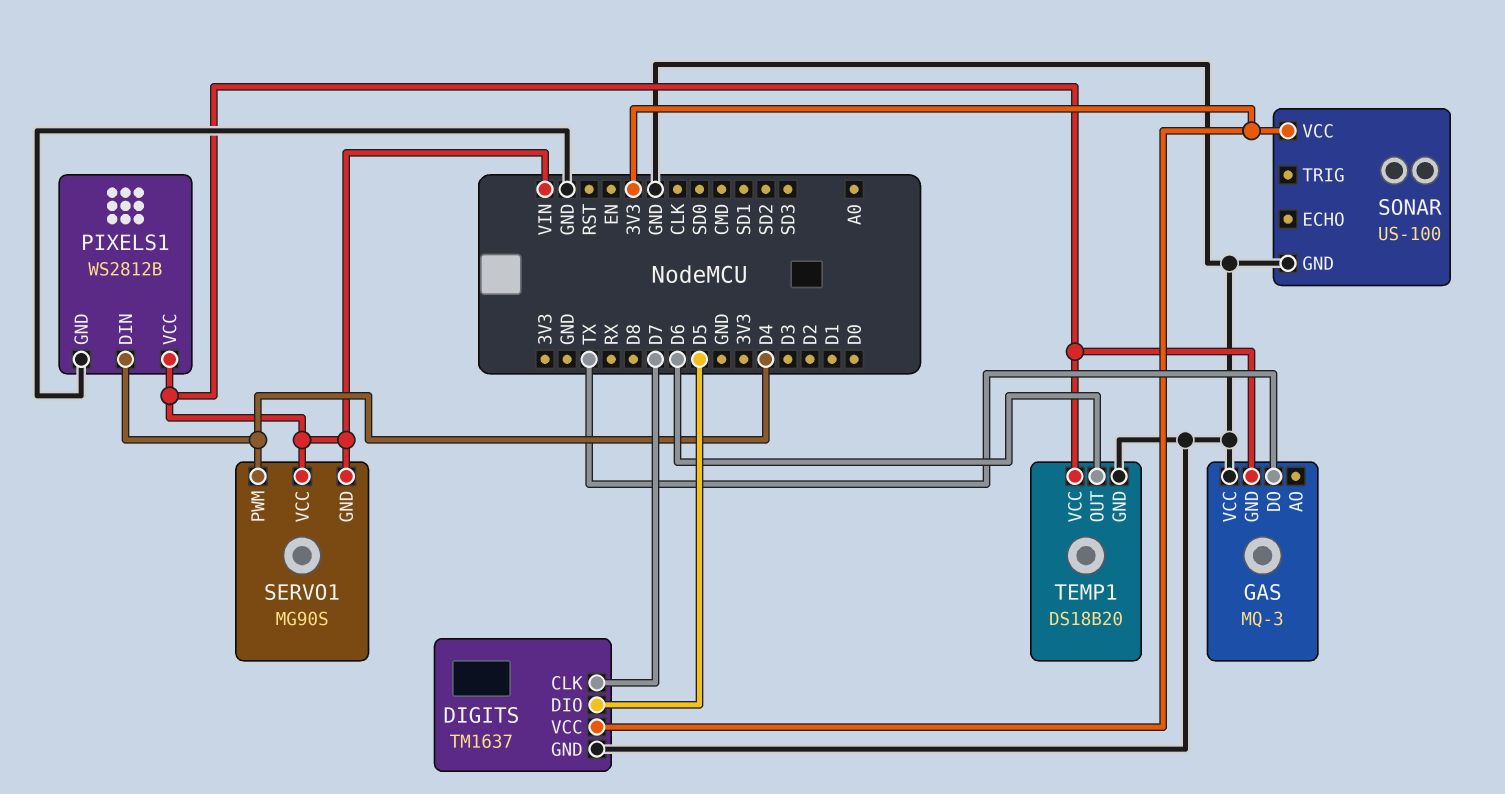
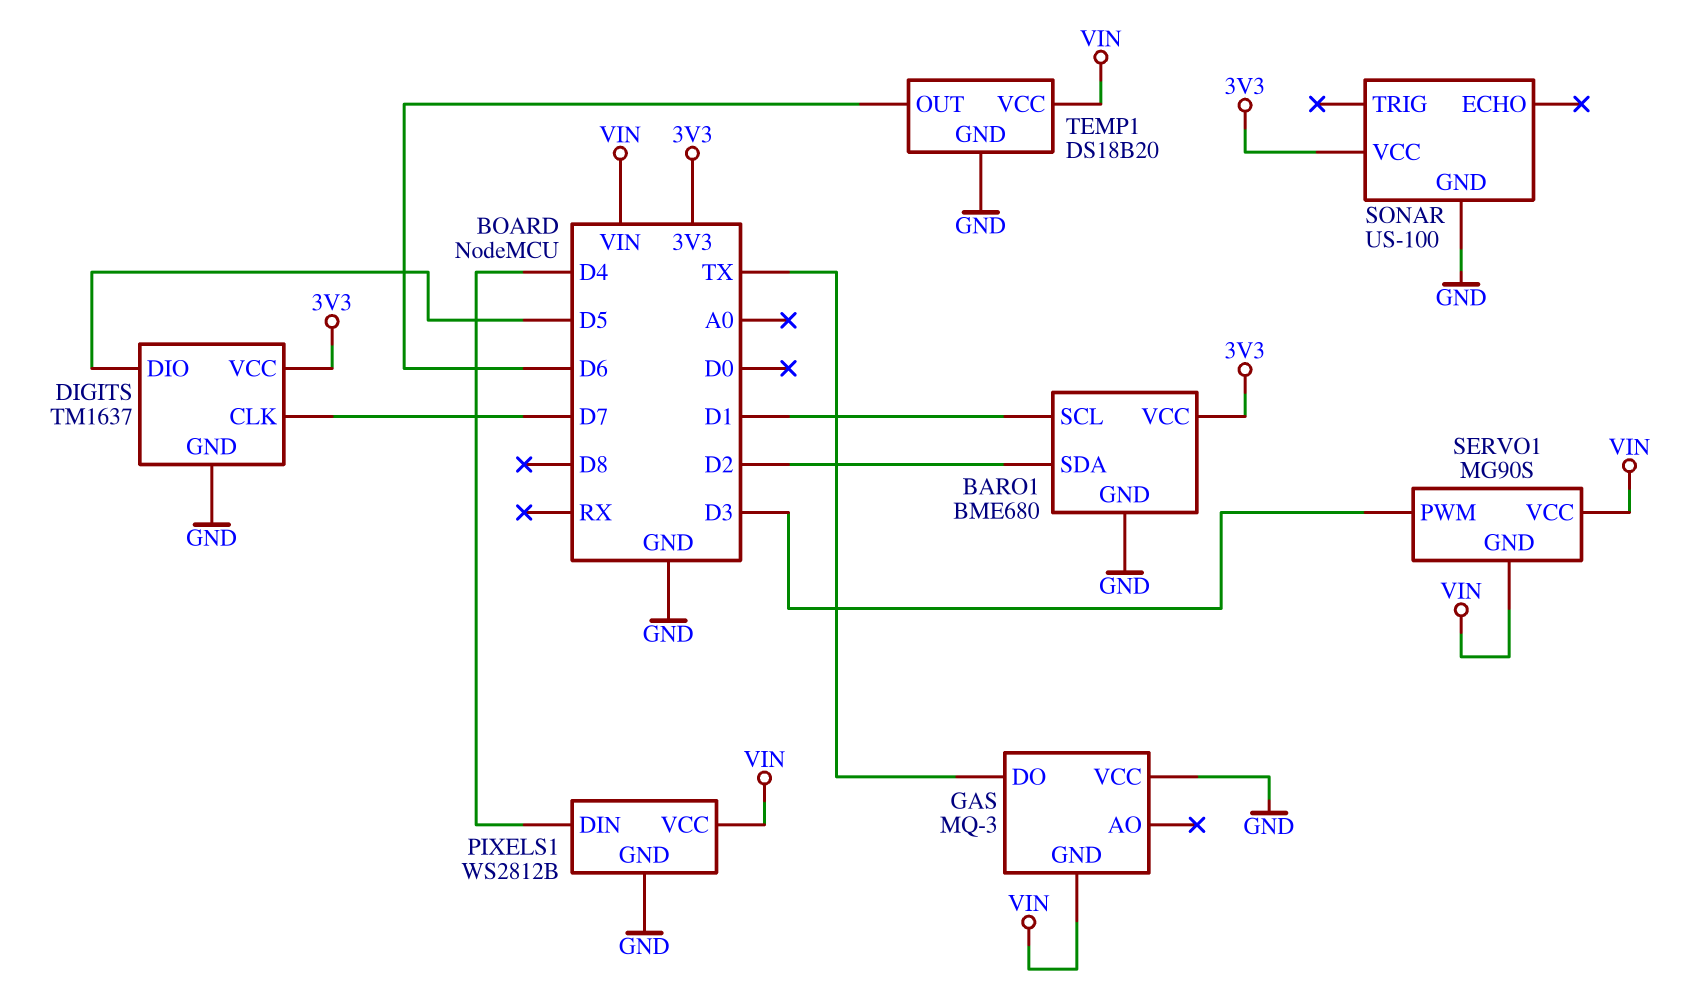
BARO1: none -> BME680
BARO1 pin GND: none -> GND
BARO1 pin SCL: none -> D1
BARO1 pin SDA: none -> D2
BARO1 pin VCC: none -> 3V3
SERVO1 pin PWM: D4 -> D3

